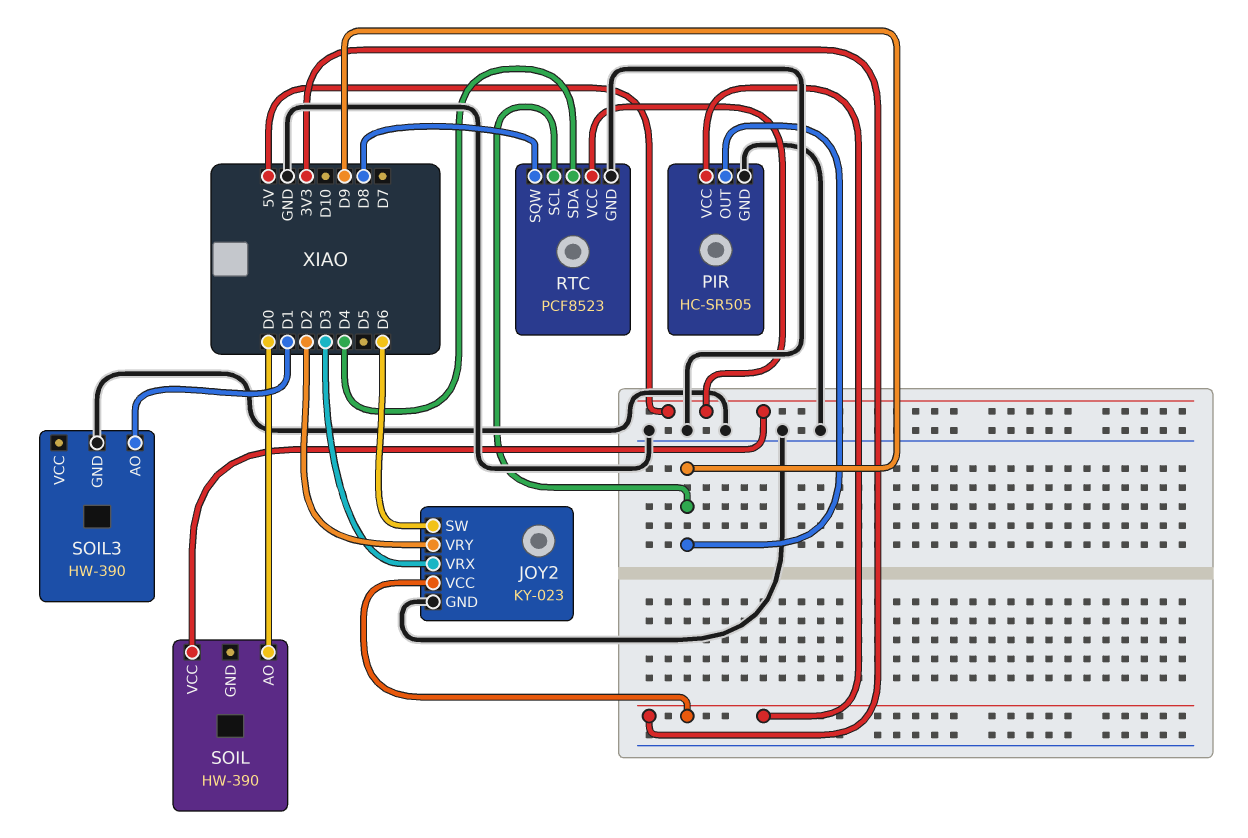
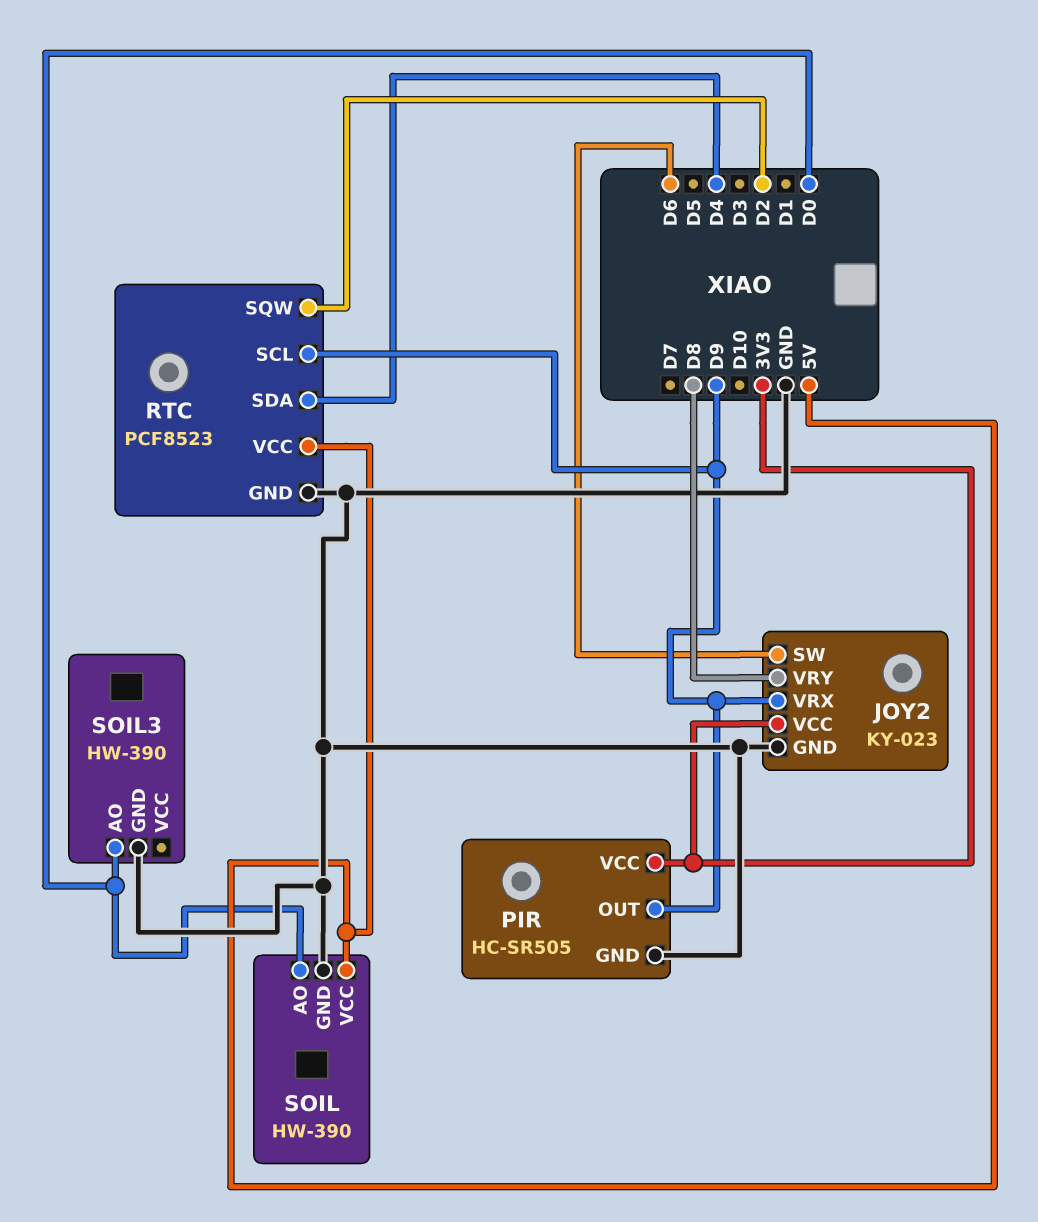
JOY2 pin VRX: D3 -> D9
JOY2 pin VRY: D2 -> D8
RTC pin SQW: D8 -> D2
SOIL pin GND: none -> GND
SOIL3 pin AO: D1 -> D0

